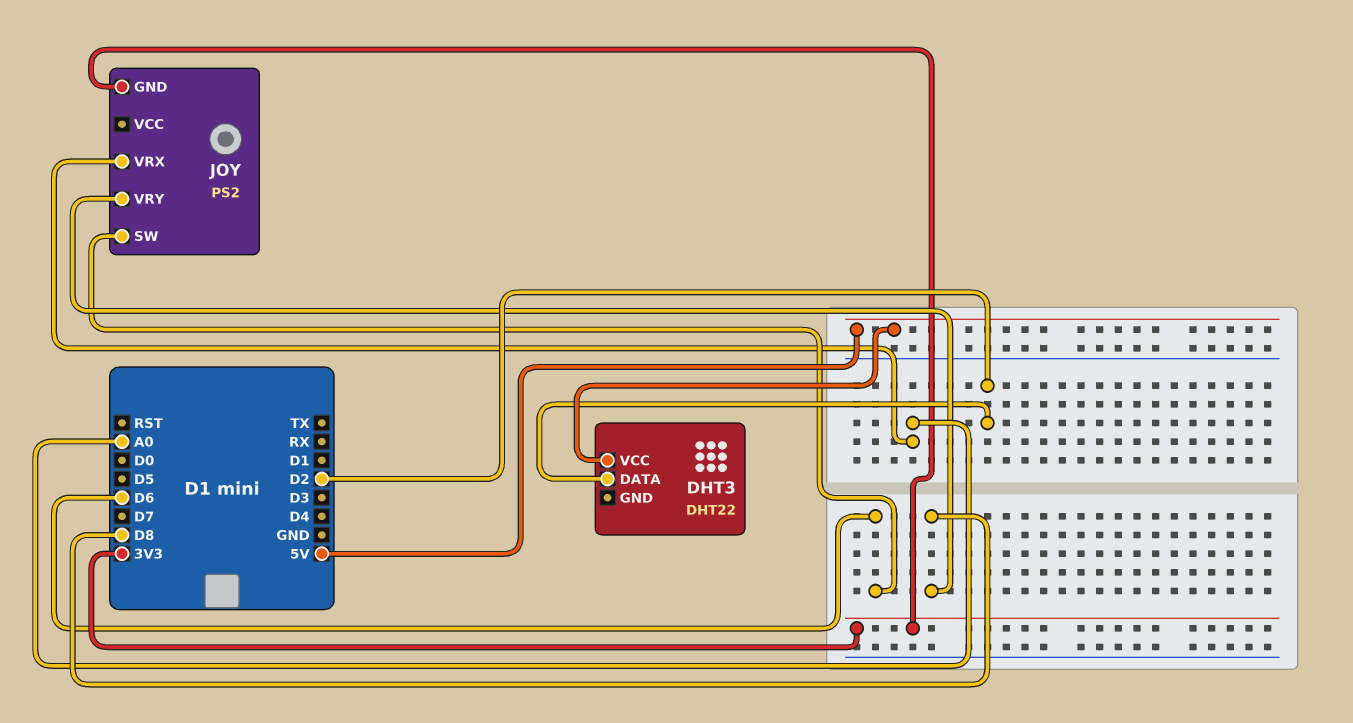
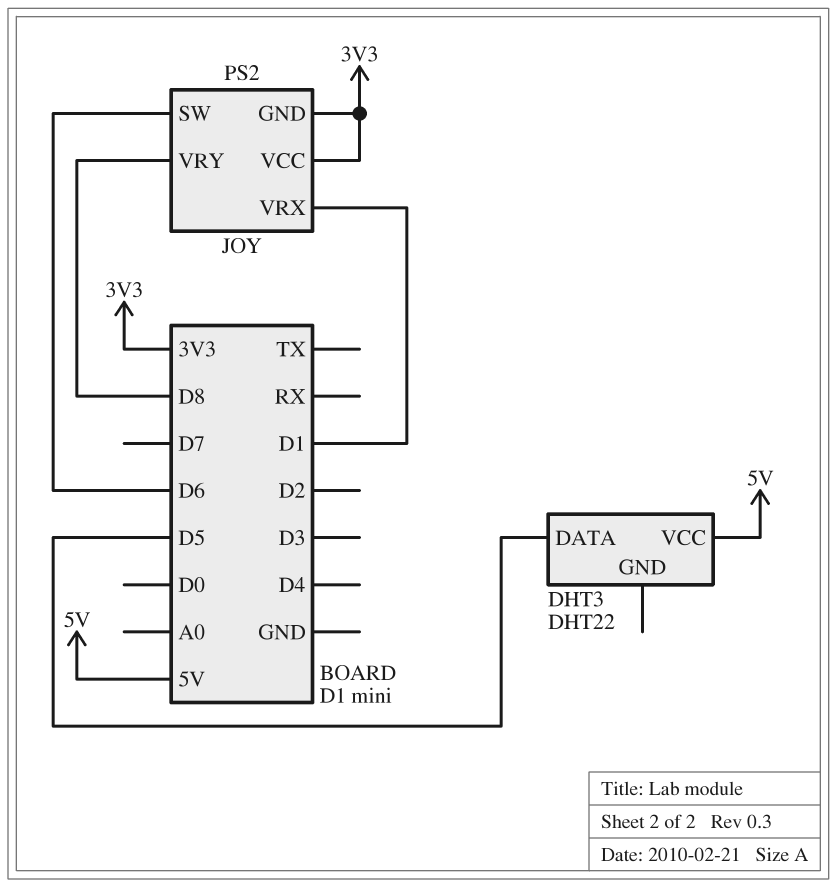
DHT3 pin DATA: D2 -> D5
JOY pin VCC: none -> 3V3
JOY pin VRX: A0 -> D1

